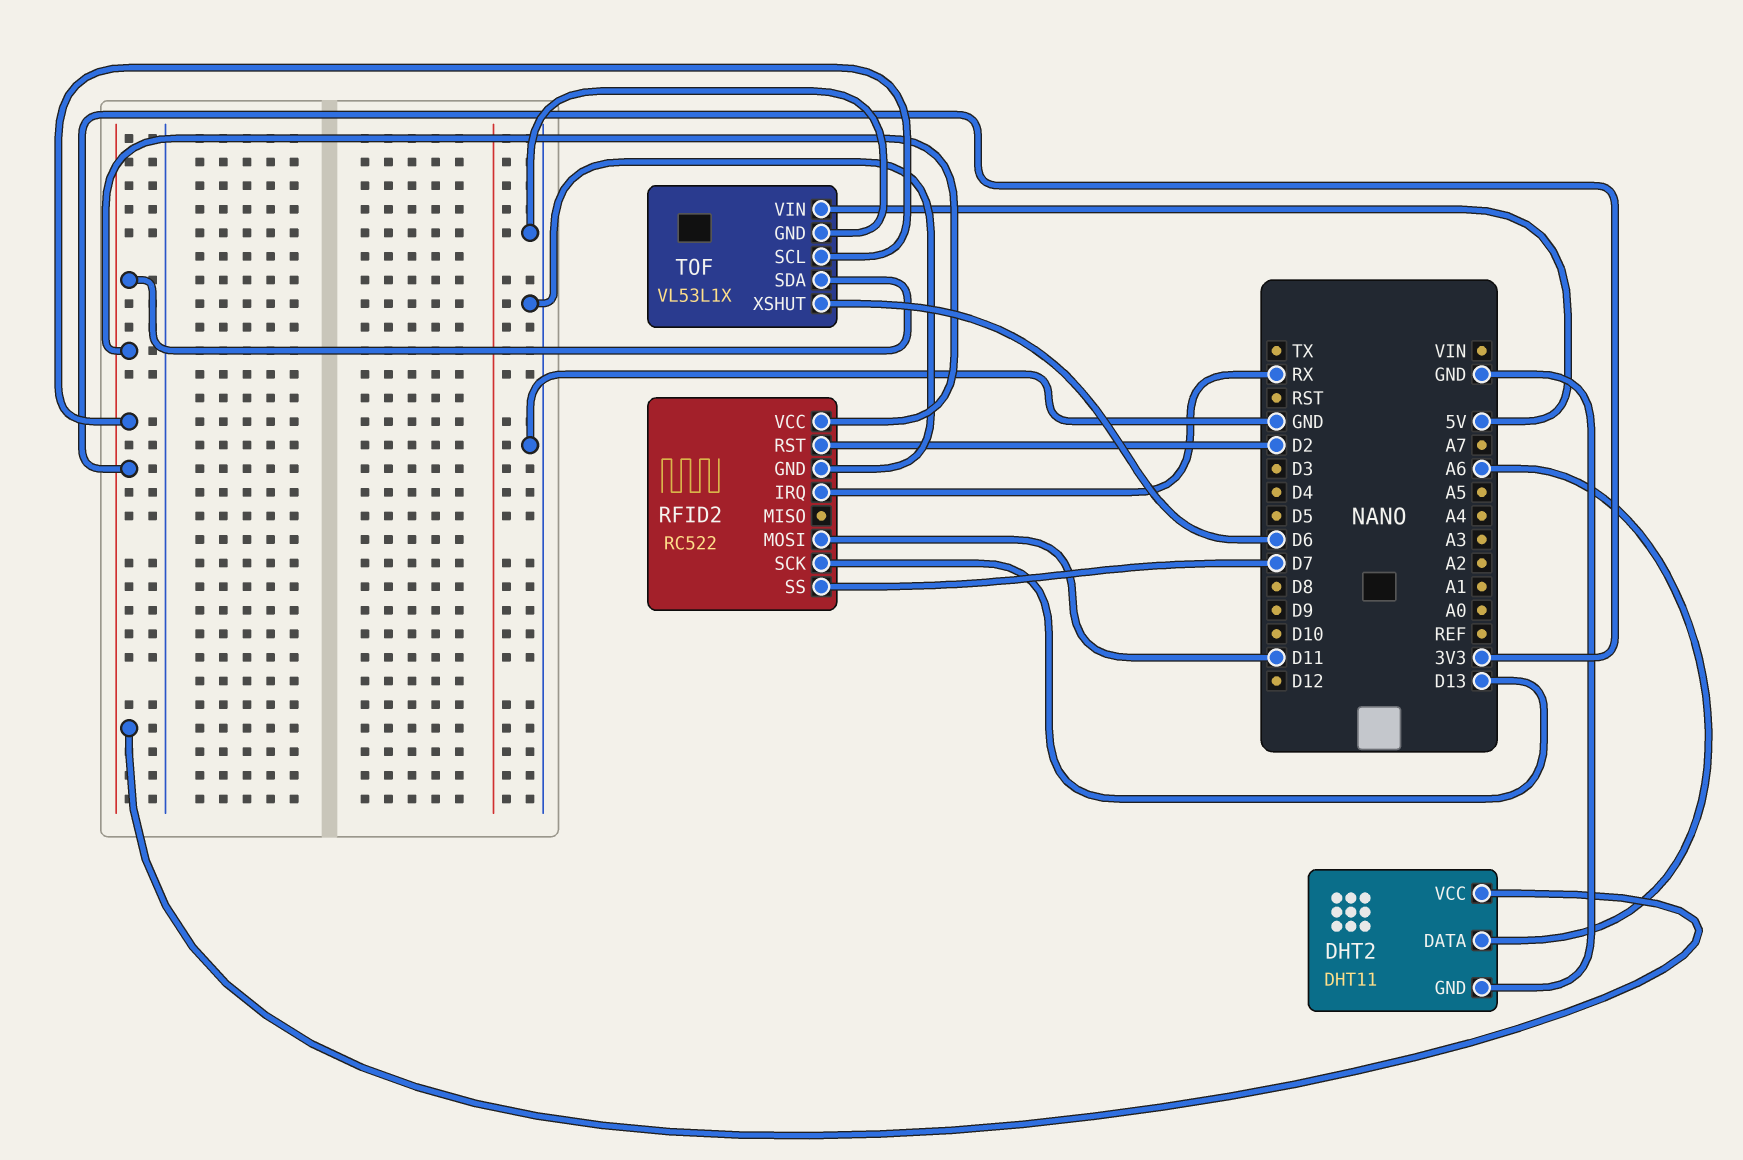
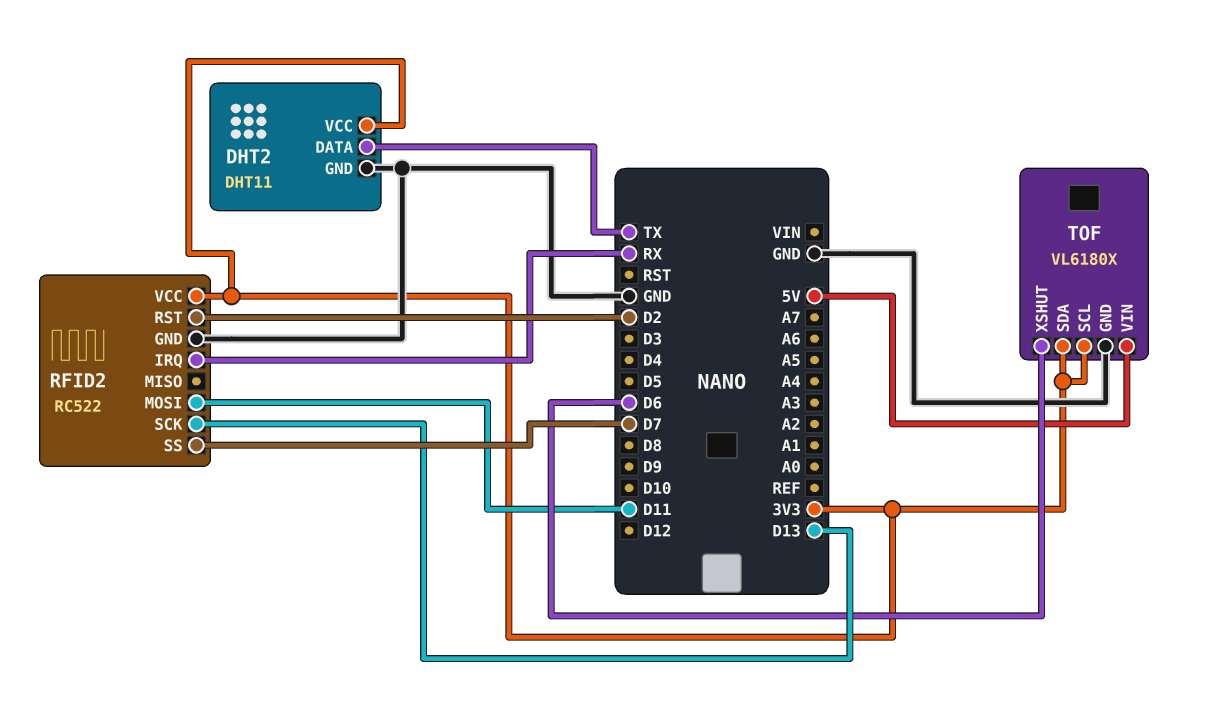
DHT2 pin DATA: A6 -> TX
TOF: VL53L1X -> VL6180X

